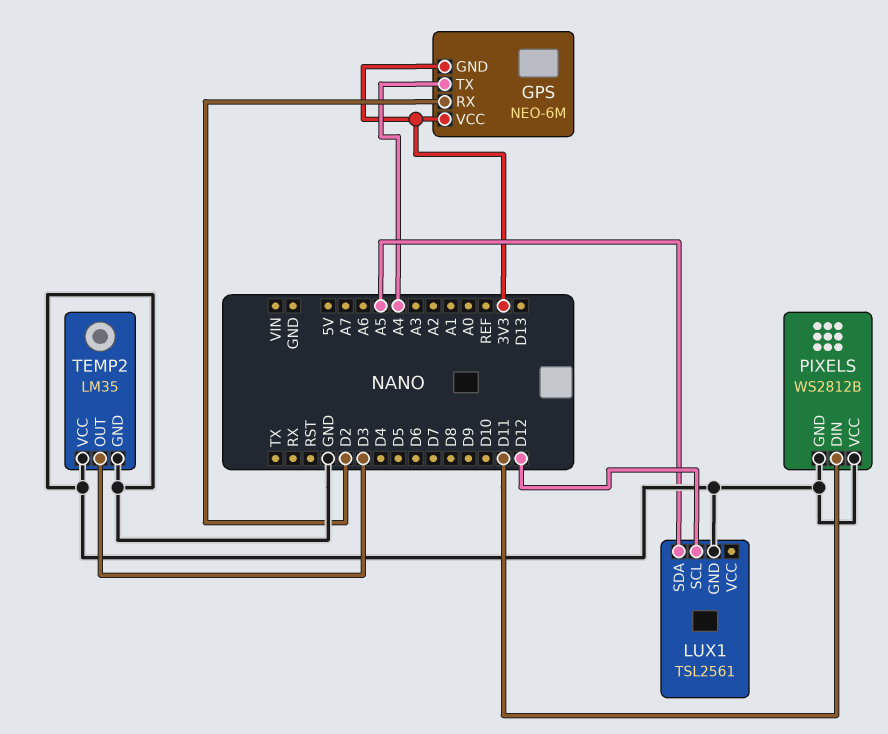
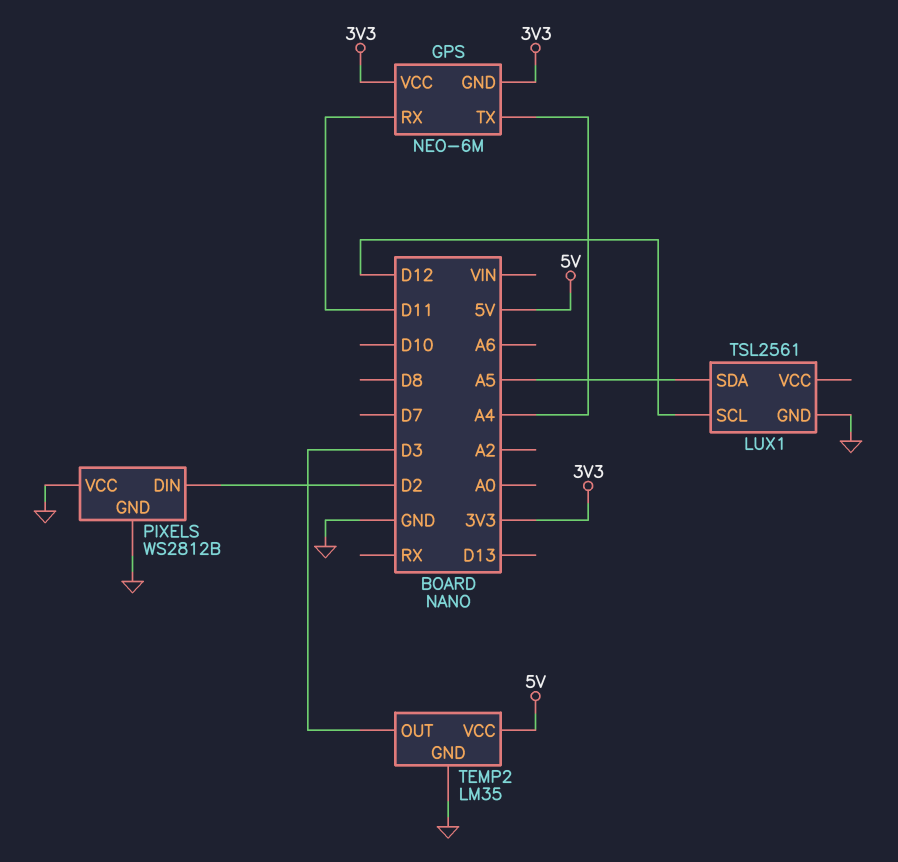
GPS pin RX: D2 -> D11
PIXELS pin DIN: D11 -> D2
TEMP2 pin VCC: GND -> 5V

